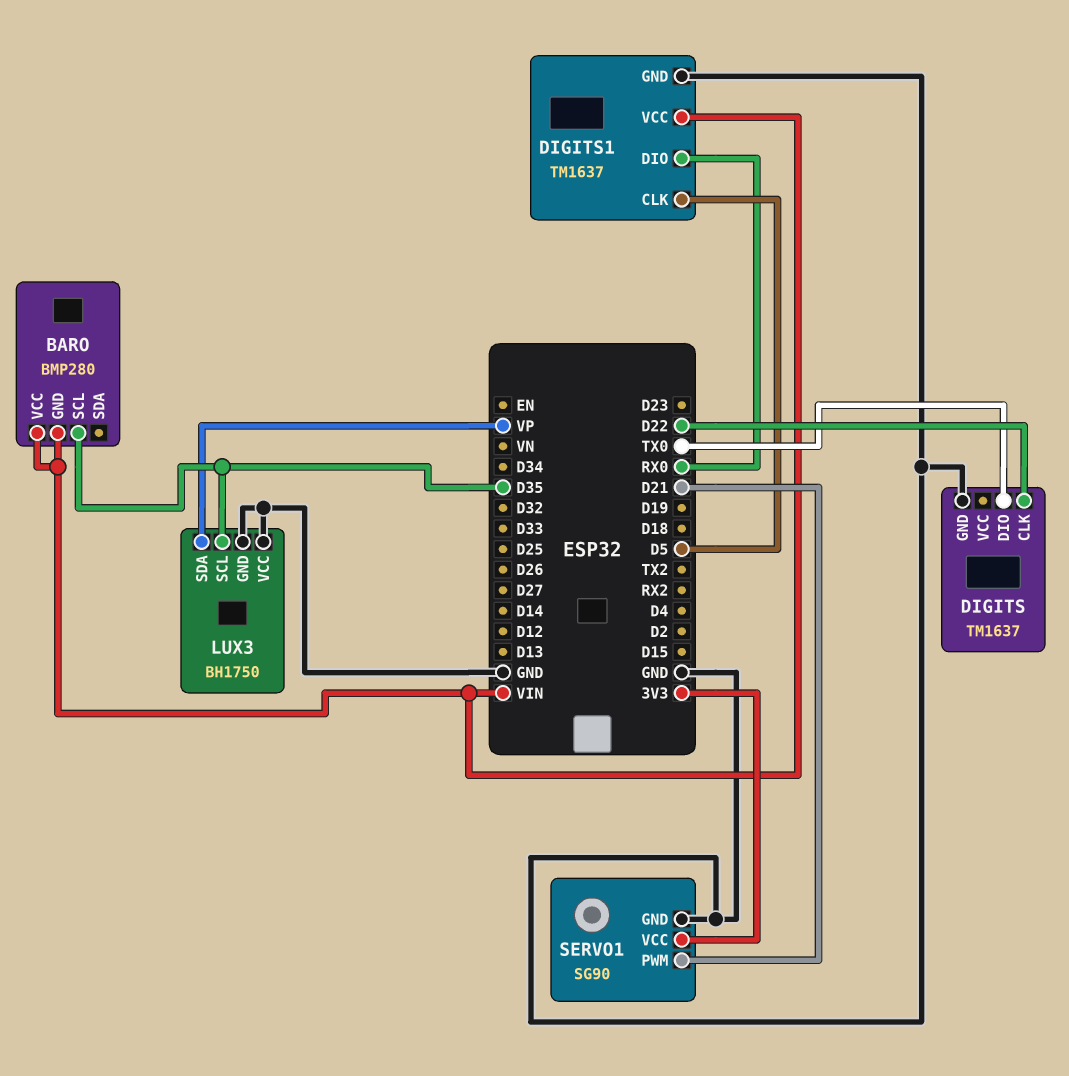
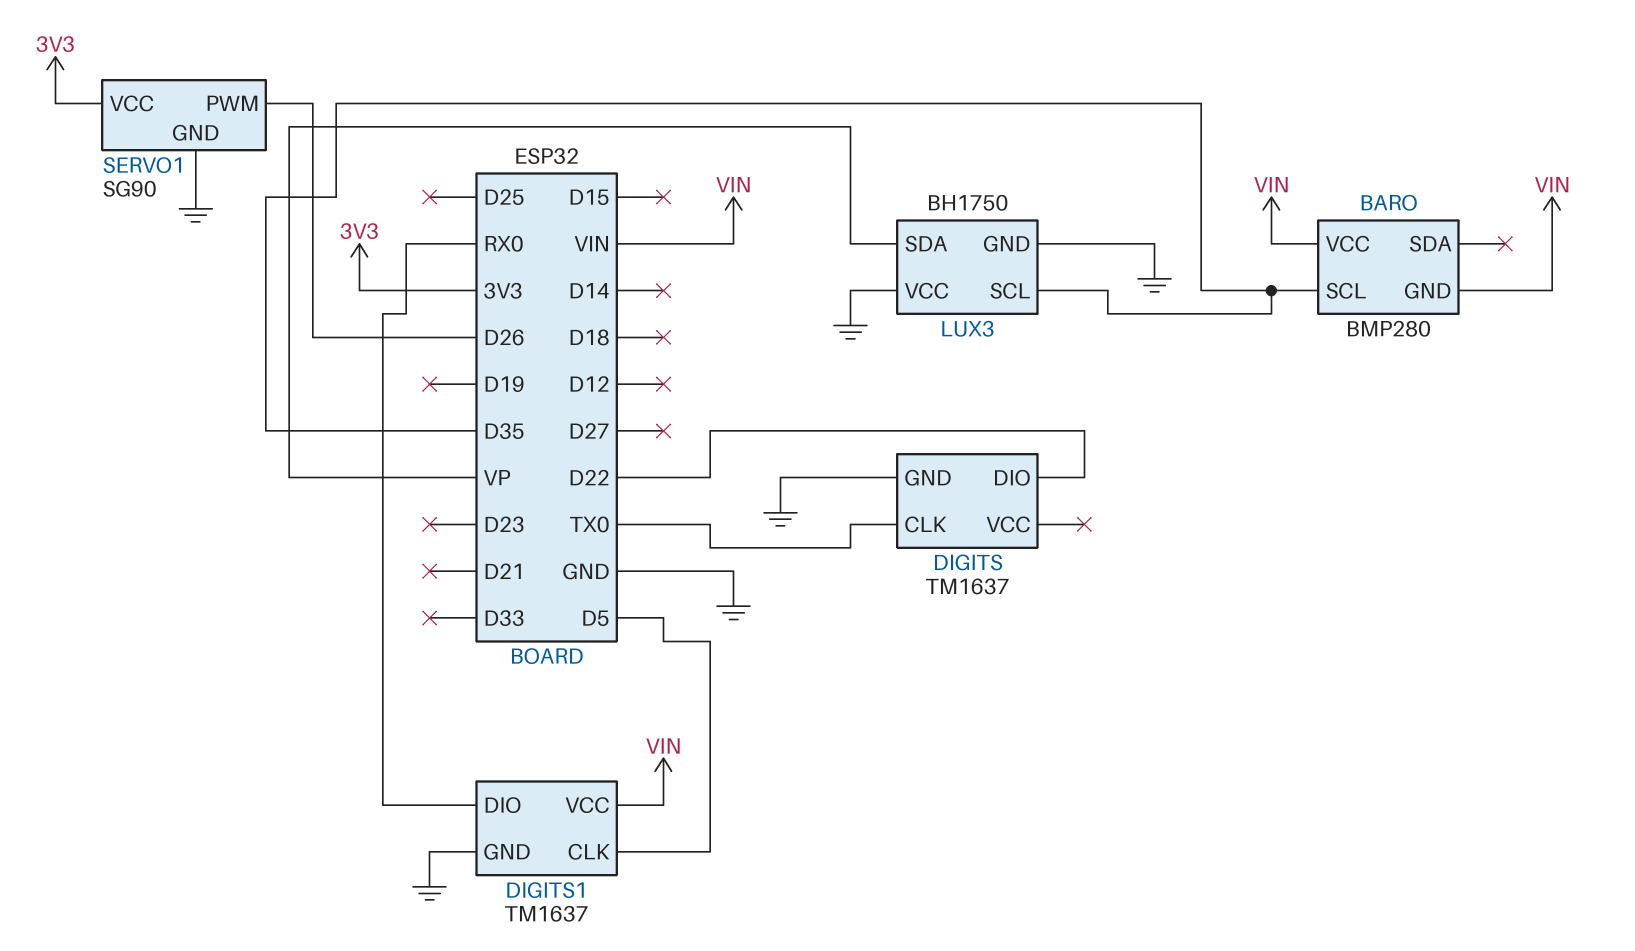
DIGITS pin CLK: D22 -> TX0
DIGITS pin DIO: TX0 -> D22
SERVO1 pin PWM: D21 -> D26

